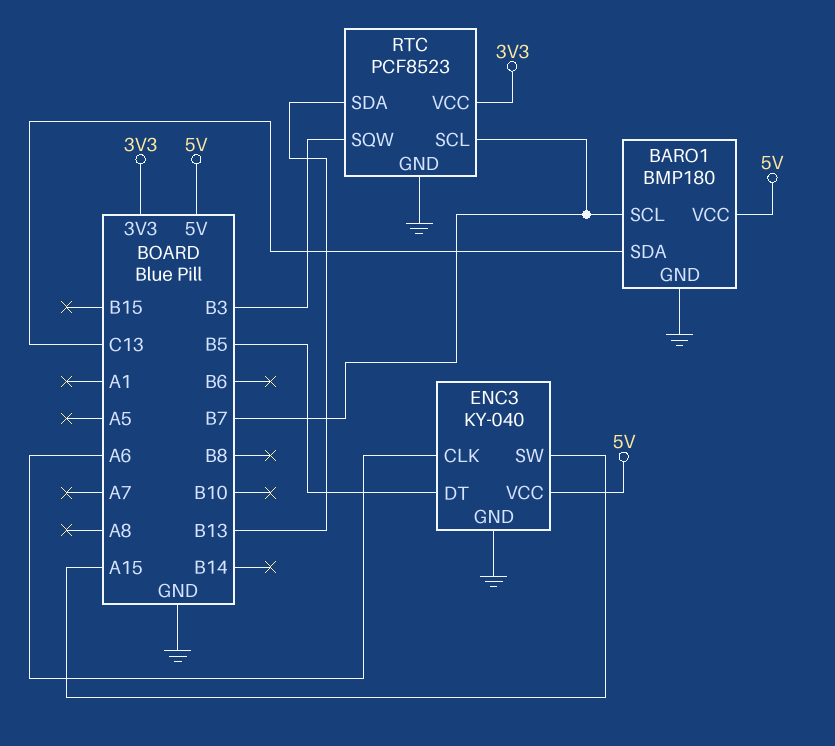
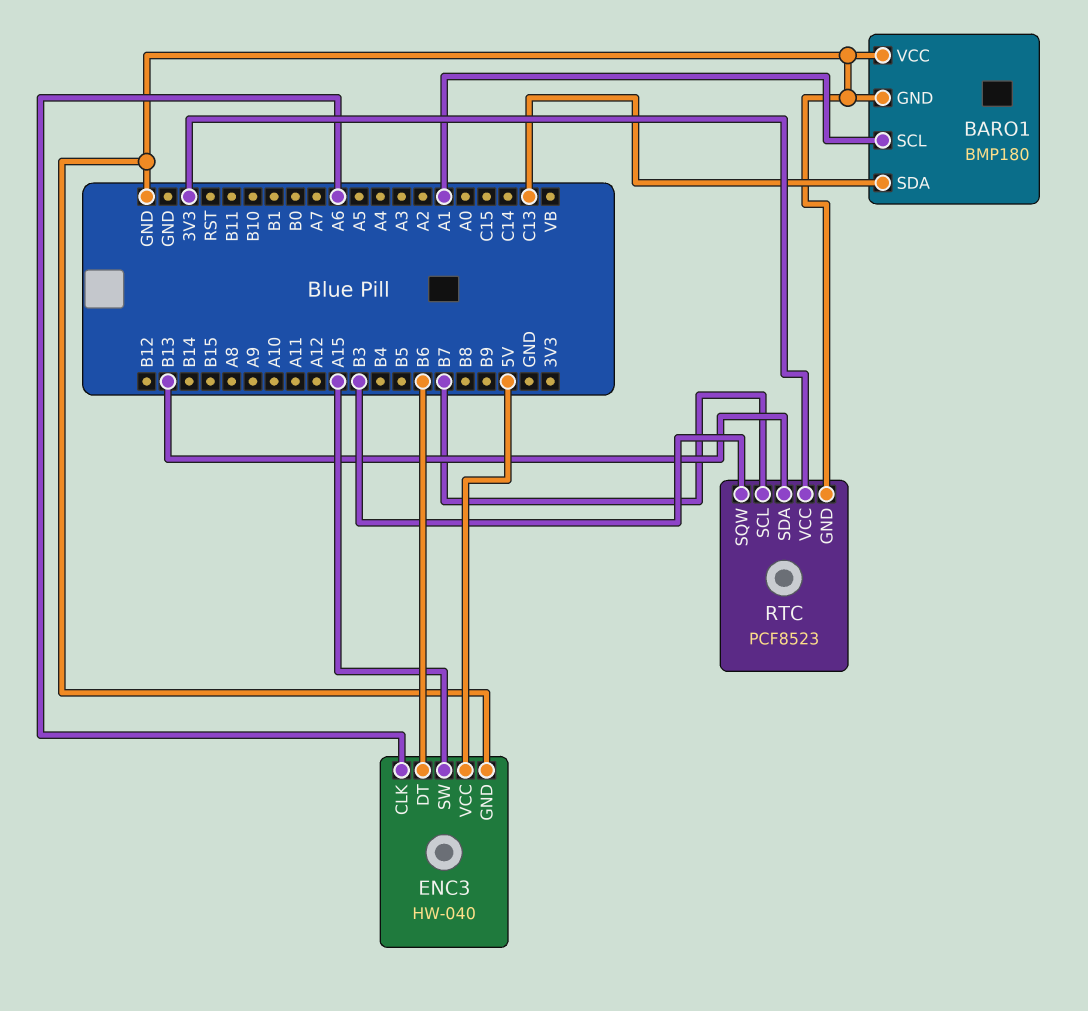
BARO1 pin SCL: B7 -> A1
BARO1 pin VCC: 5V -> GND
ENC3: KY-040 -> HW-040
ENC3 pin DT: B5 -> B6

